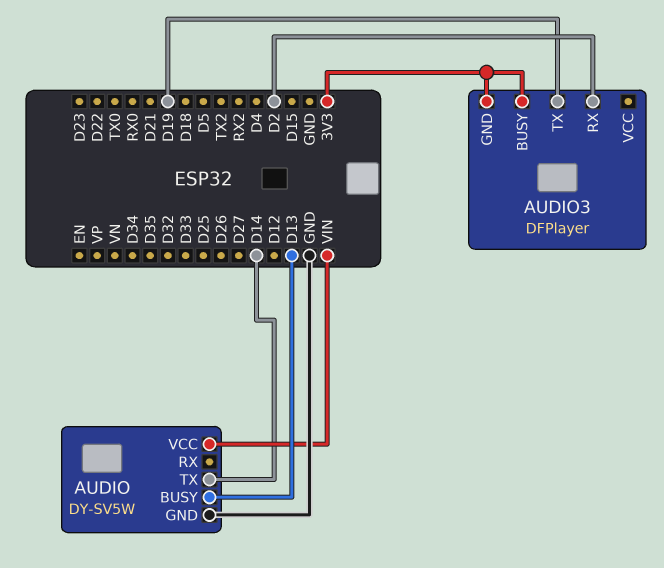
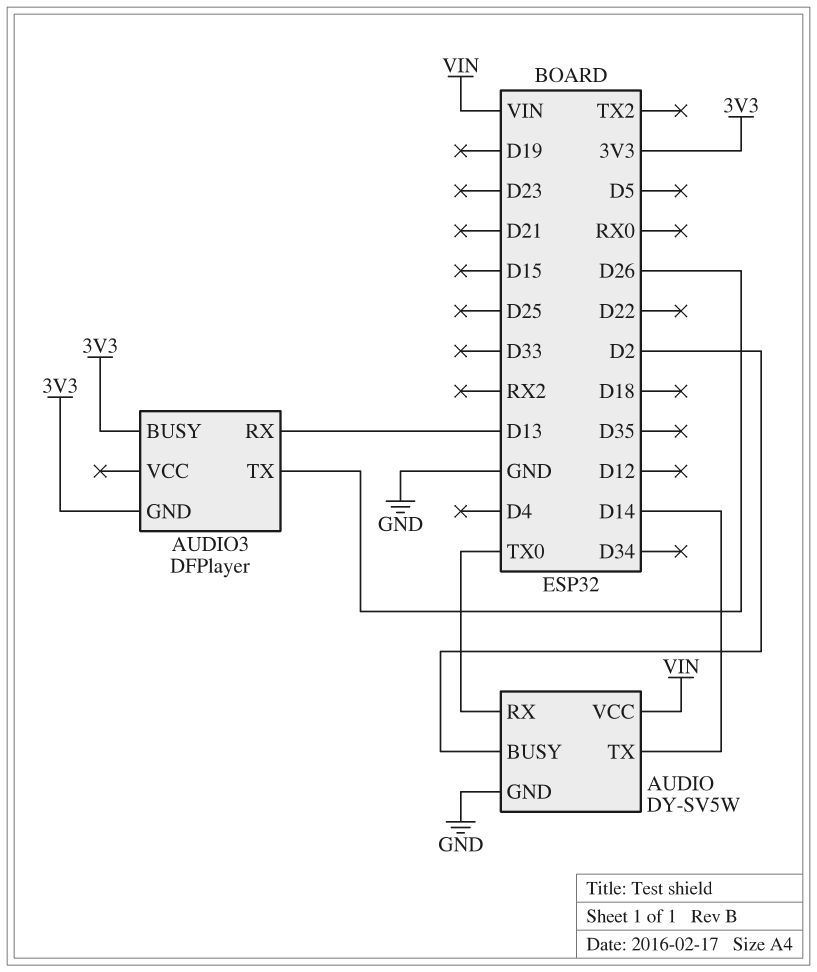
AUDIO pin BUSY: D13 -> D2
AUDIO pin RX: none -> TX0
AUDIO3 pin RX: D2 -> D13
AUDIO3 pin TX: D19 -> D26

